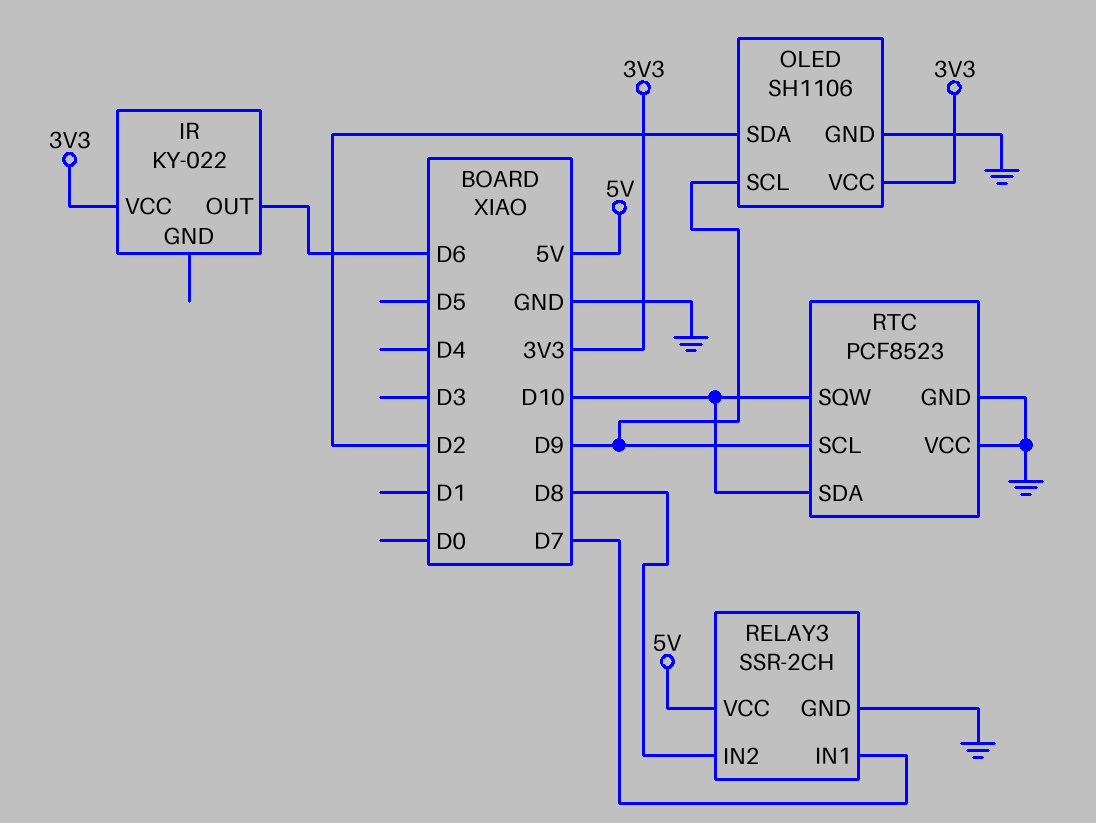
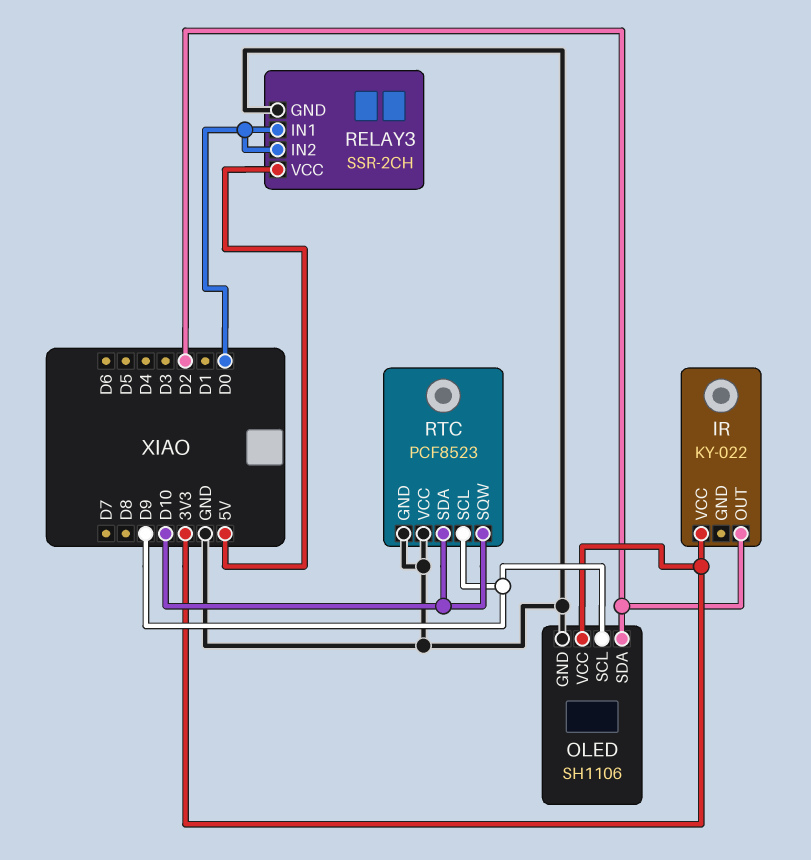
IR pin OUT: D6 -> D2
RELAY3 pin IN1: D7 -> D0
RELAY3 pin IN2: D8 -> D0

